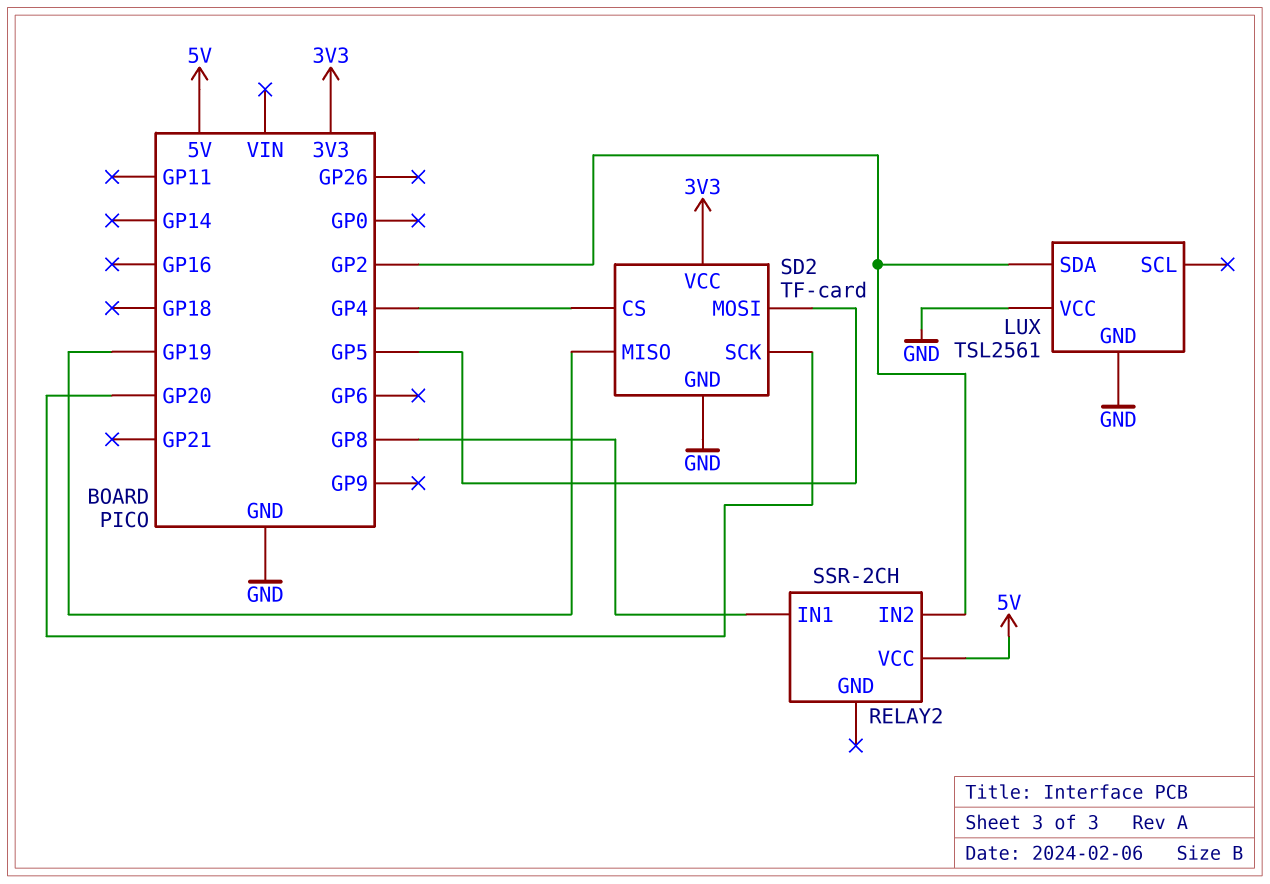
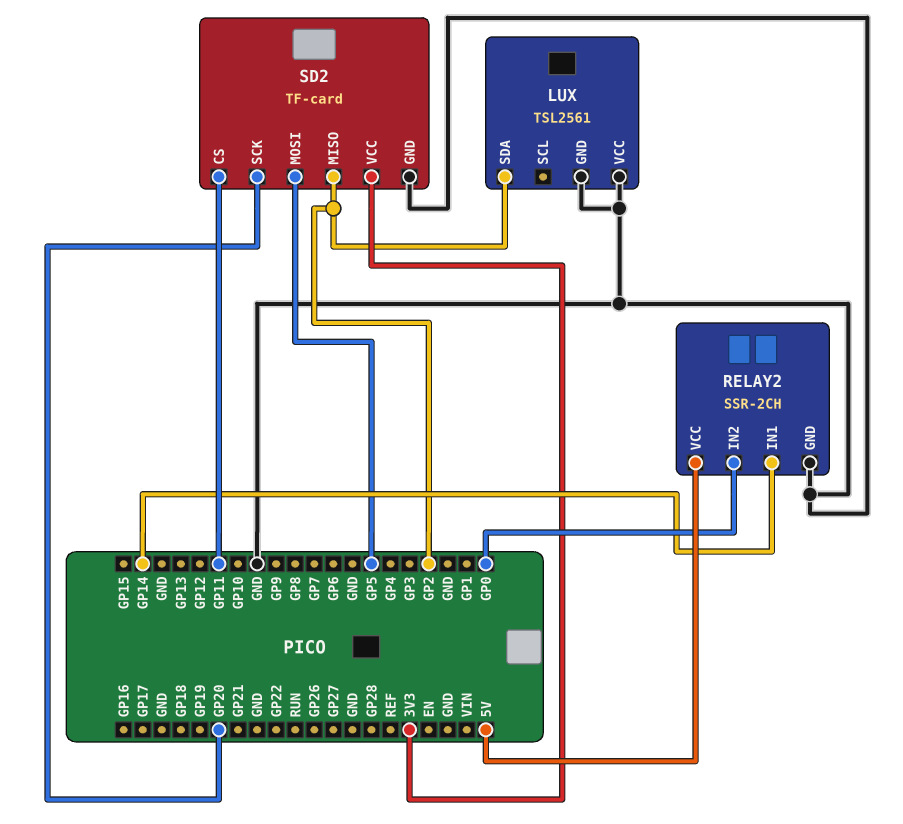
RELAY2 pin GND: none -> GND
RELAY2 pin IN1: GP8 -> GP14
RELAY2 pin IN2: GP2 -> GP0
SD2 pin CS: GP4 -> GP11
SD2 pin MISO: GP19 -> GP2

